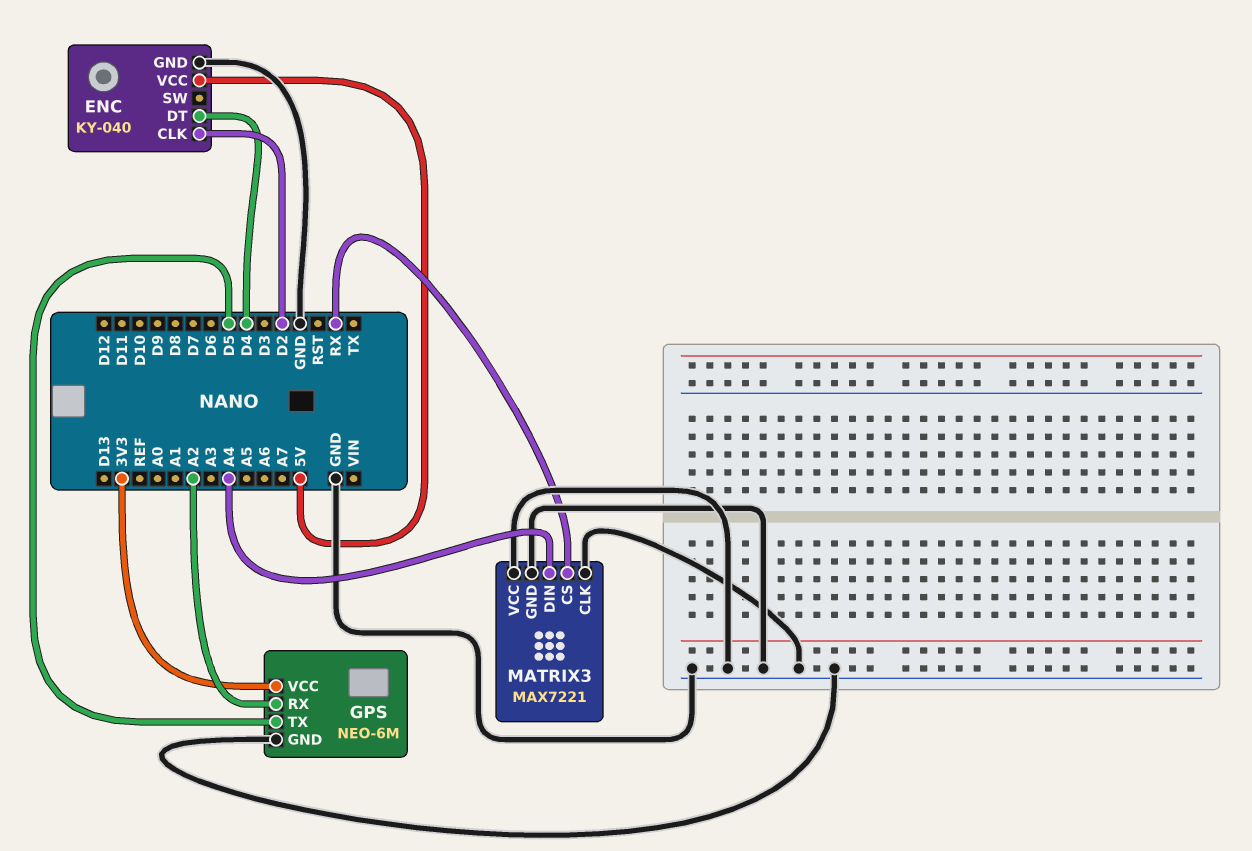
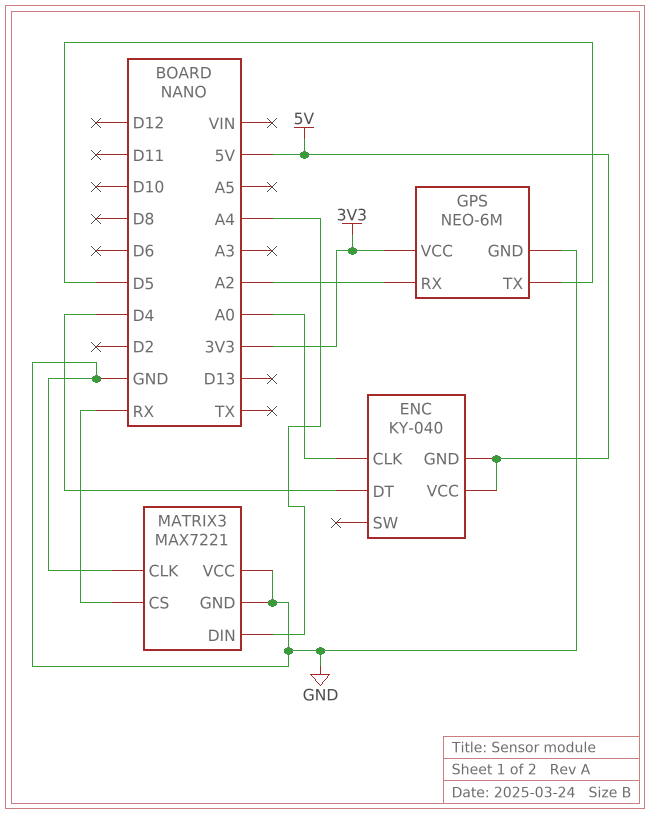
ENC pin CLK: D2 -> A0
ENC pin GND: GND -> 5V

